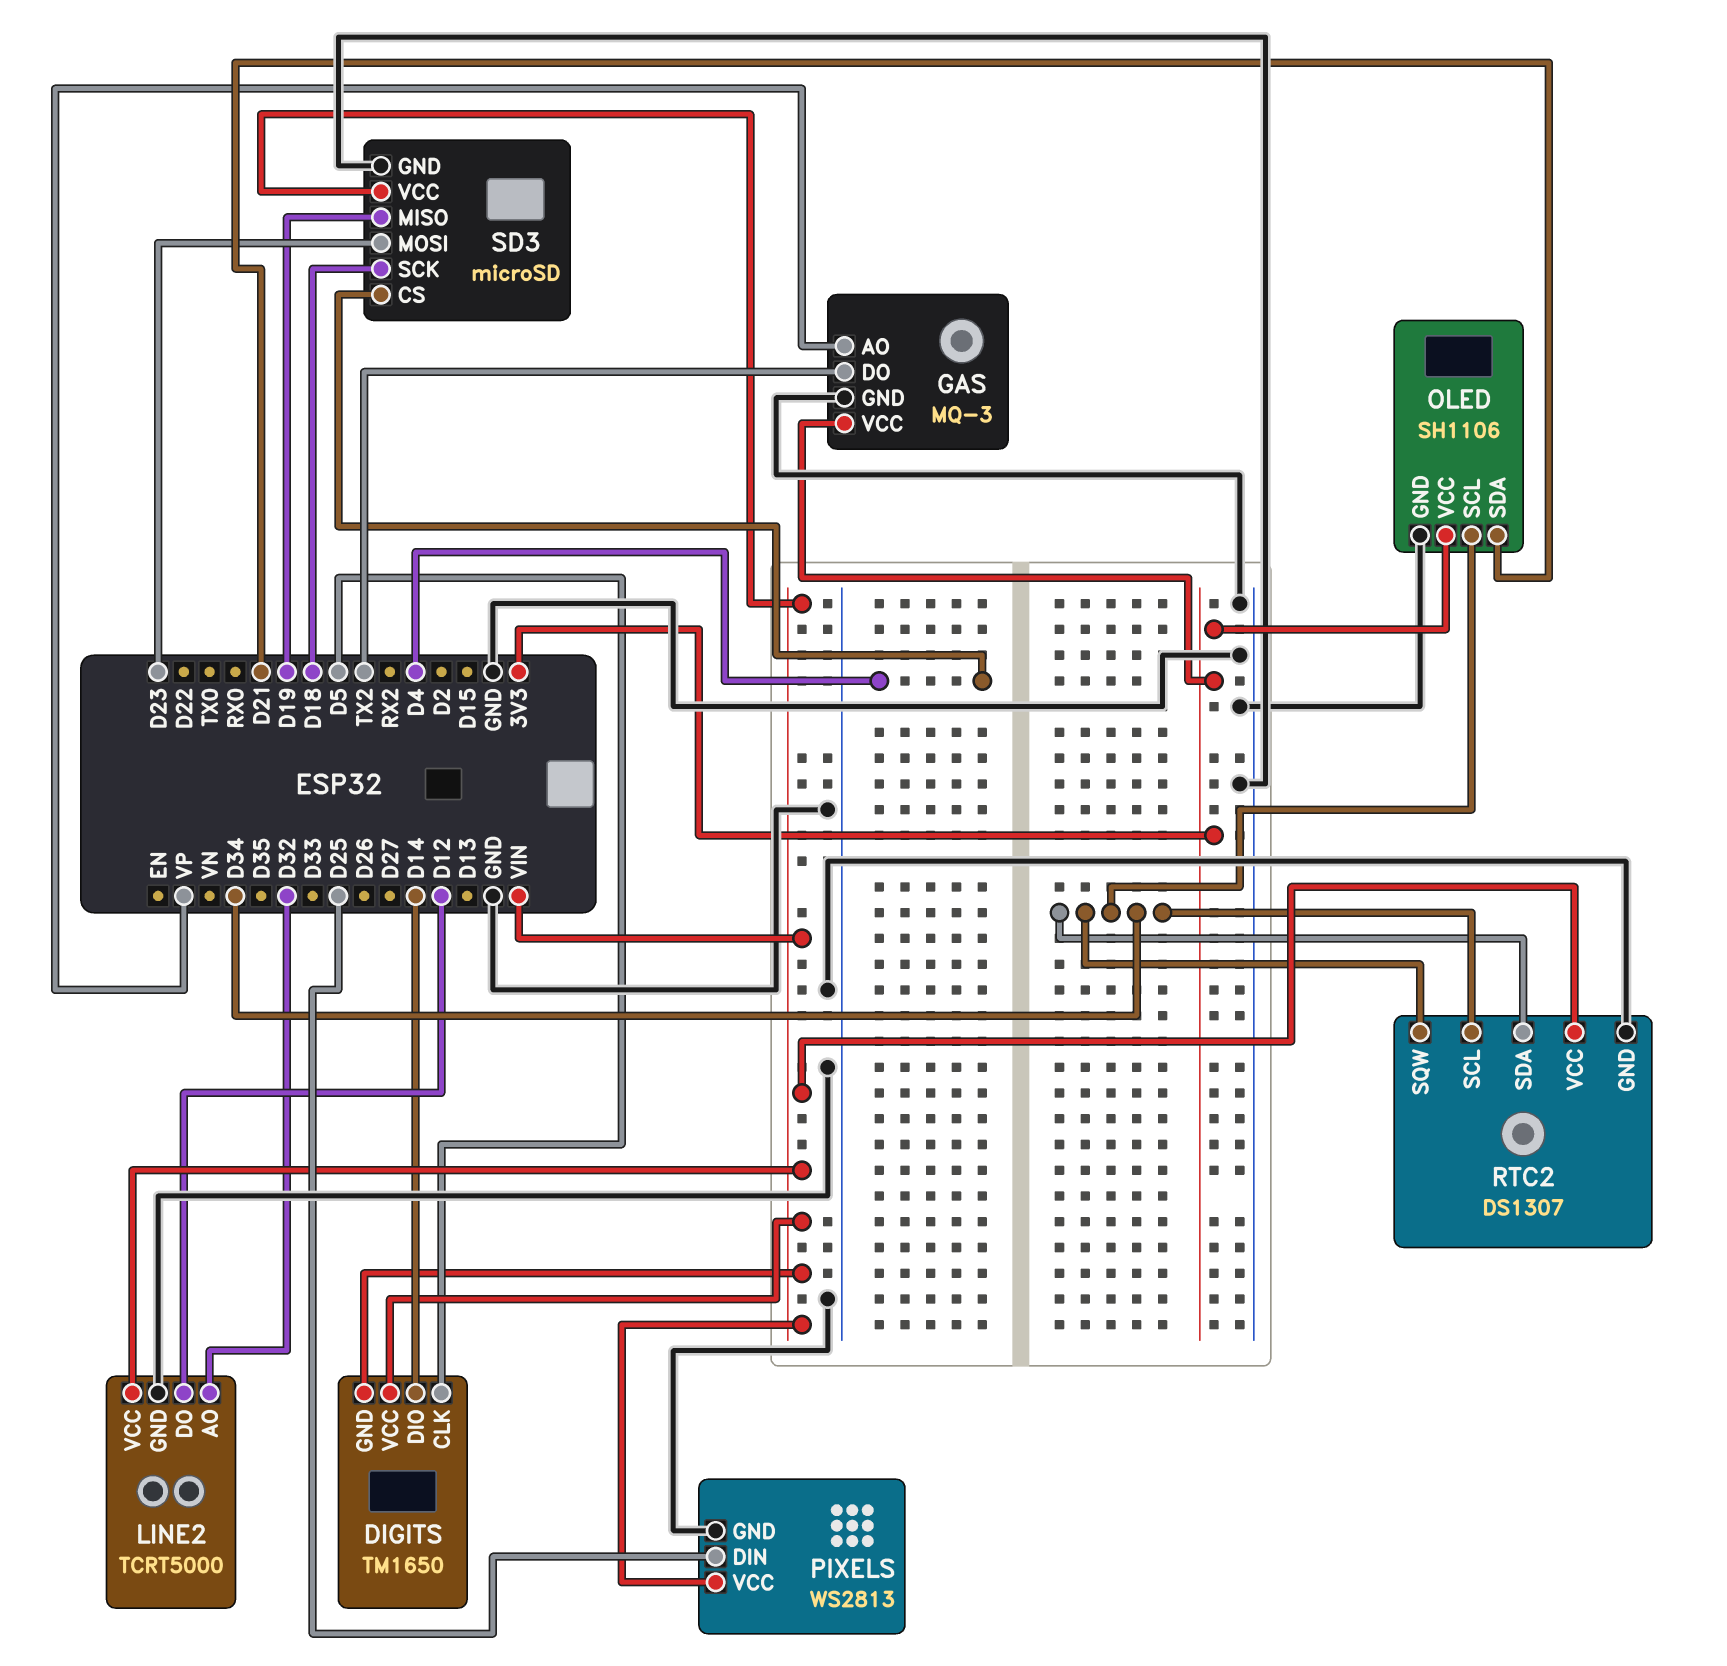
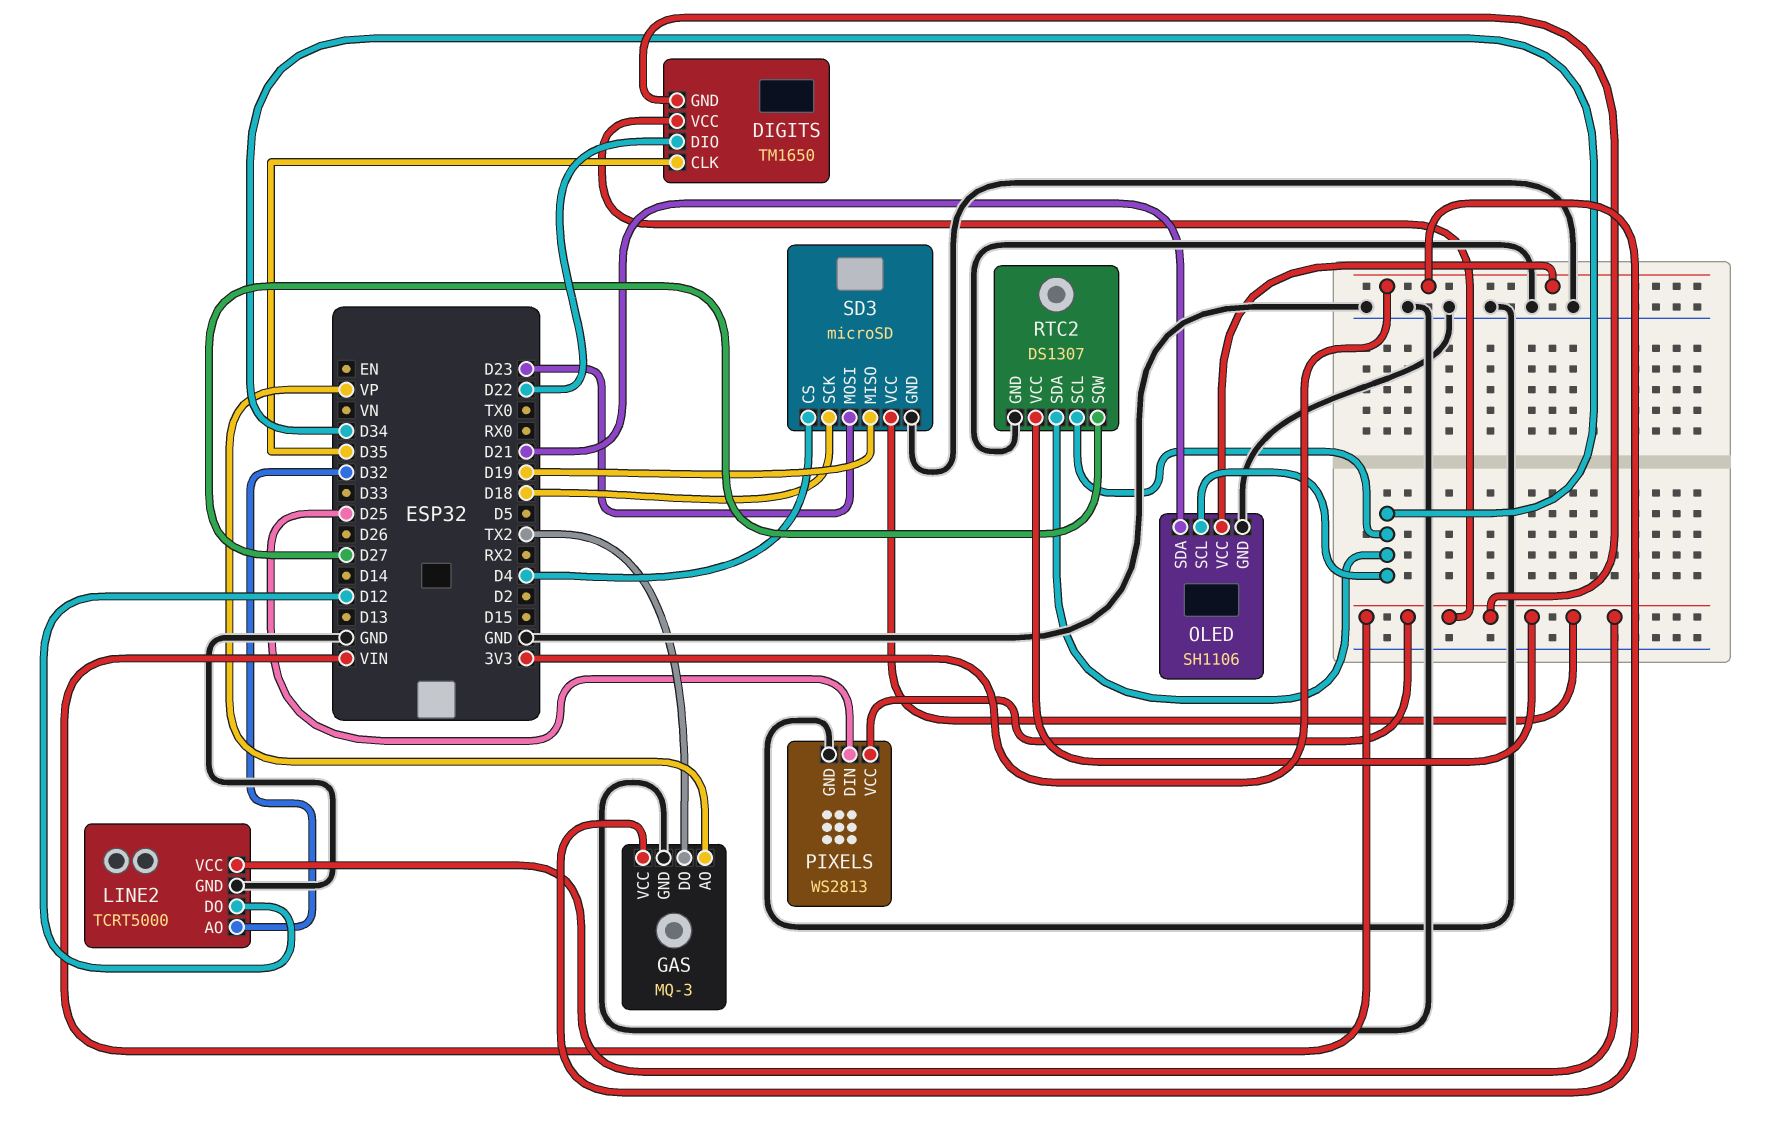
DIGITS pin CLK: D5 -> D35
DIGITS pin DIO: D14 -> D22
RTC2 pin SQW: D34 -> D27

